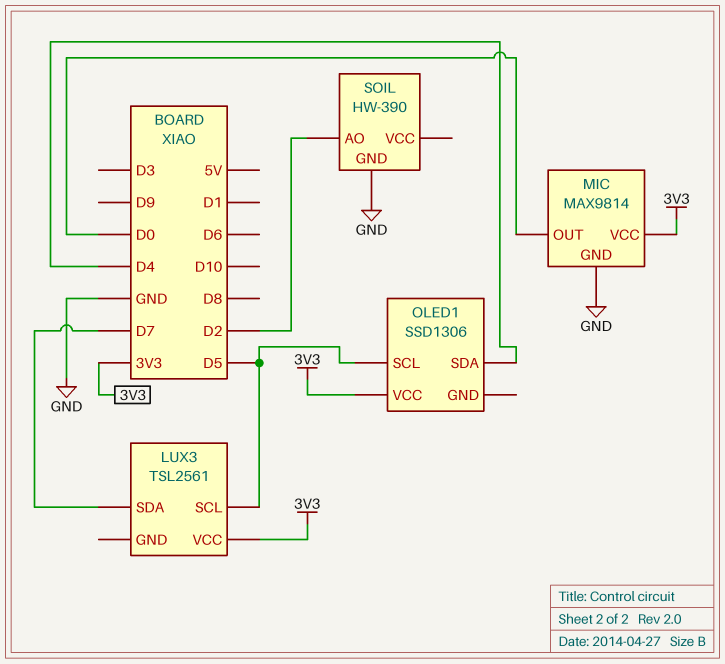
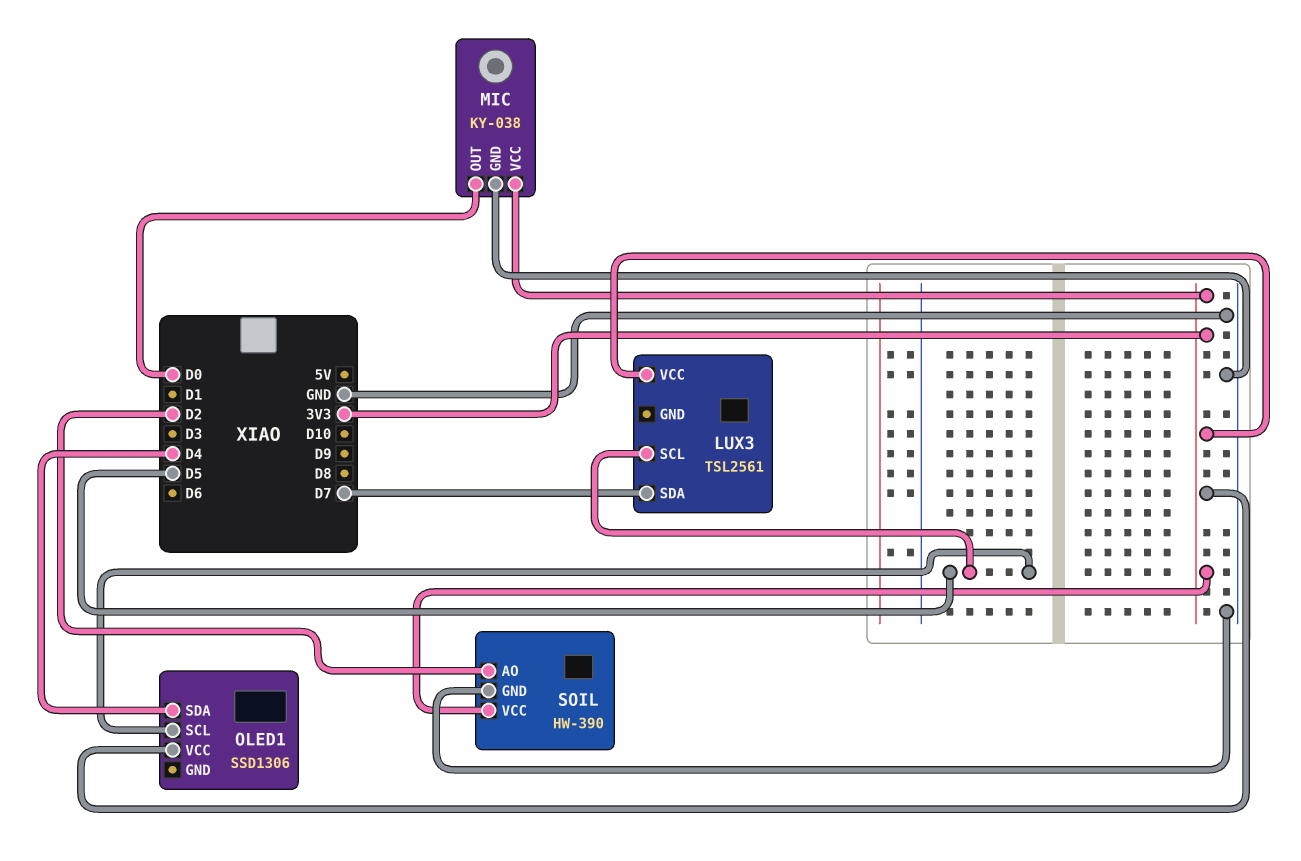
MIC: MAX9814 -> KY-038
SOIL pin VCC: none -> 3V3

